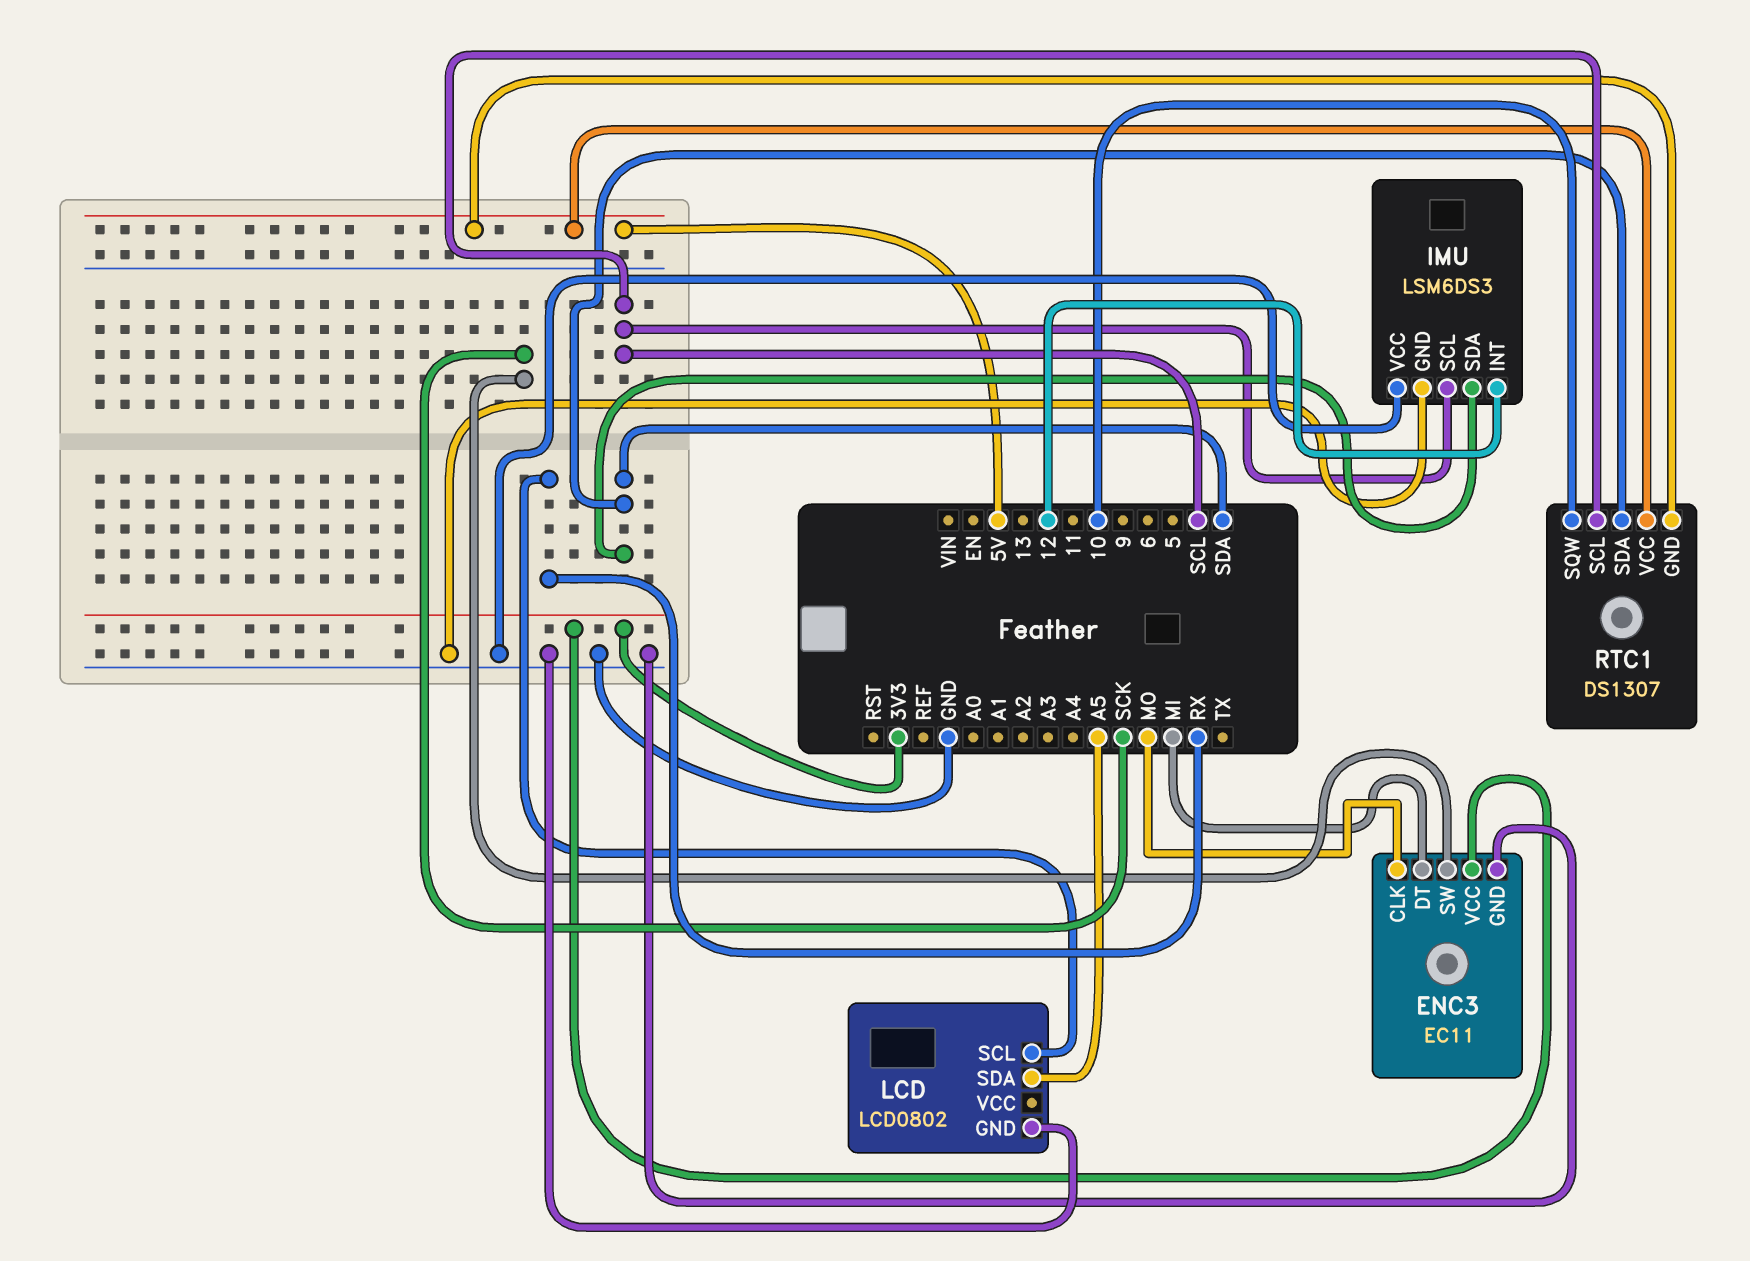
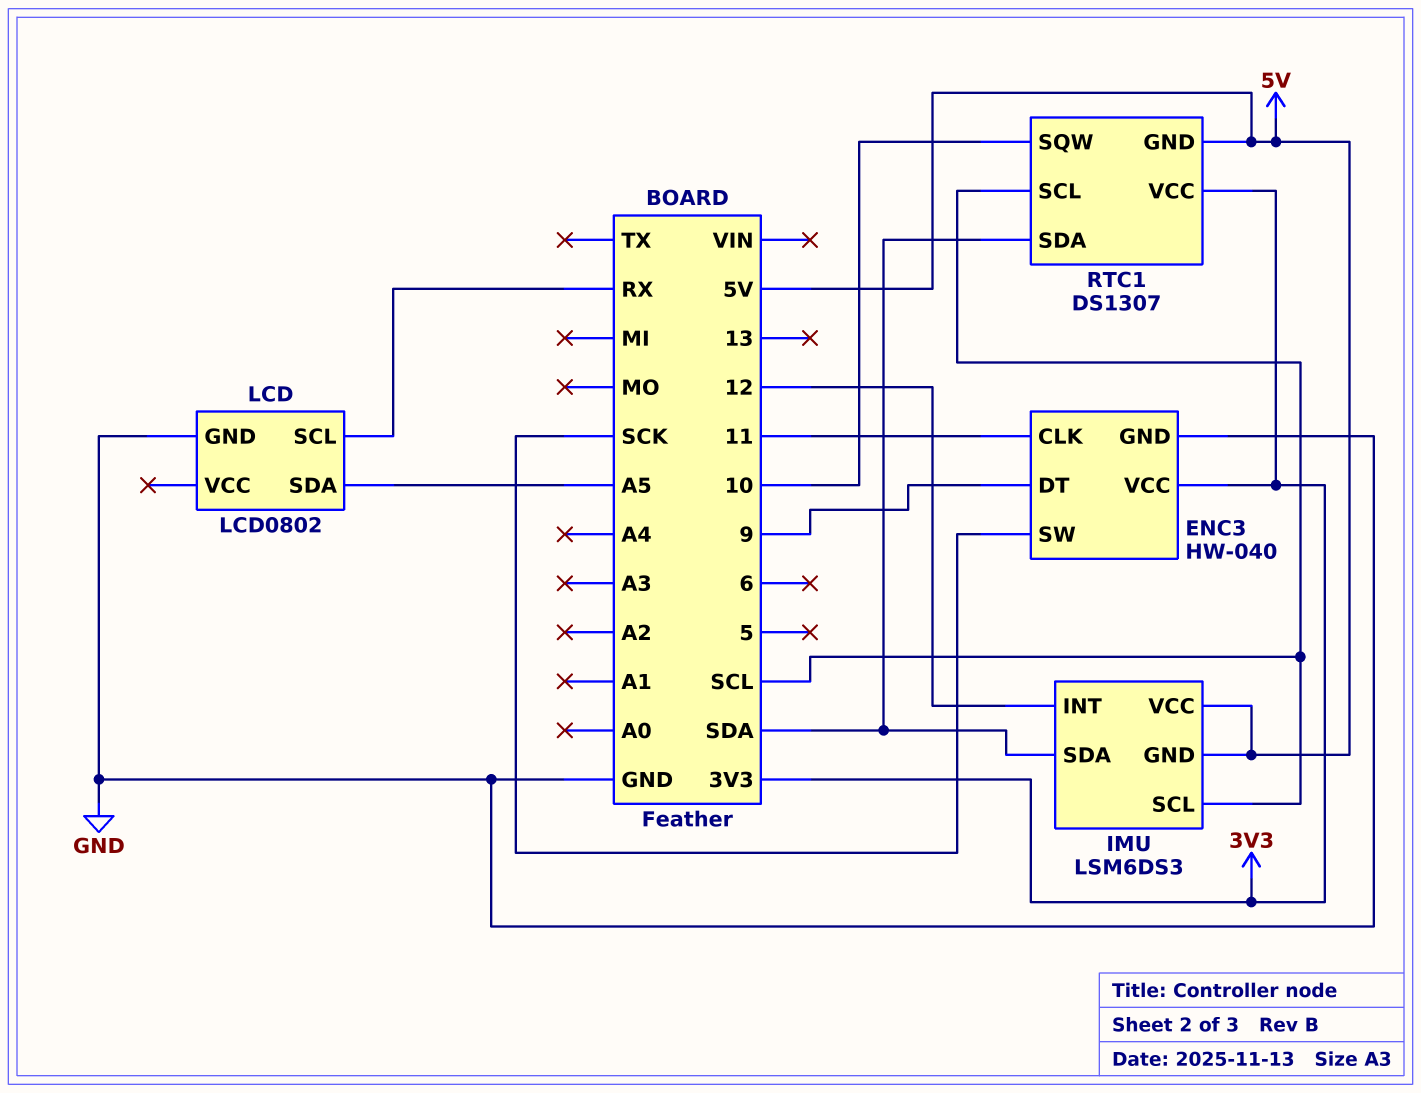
ENC3: EC11 -> HW-040
ENC3 pin CLK: MO -> 11
ENC3 pin DT: MI -> 9
IMU pin GND: GND -> 5V
IMU pin VCC: GND -> 5V
RTC1 pin VCC: 5V -> 3V3

